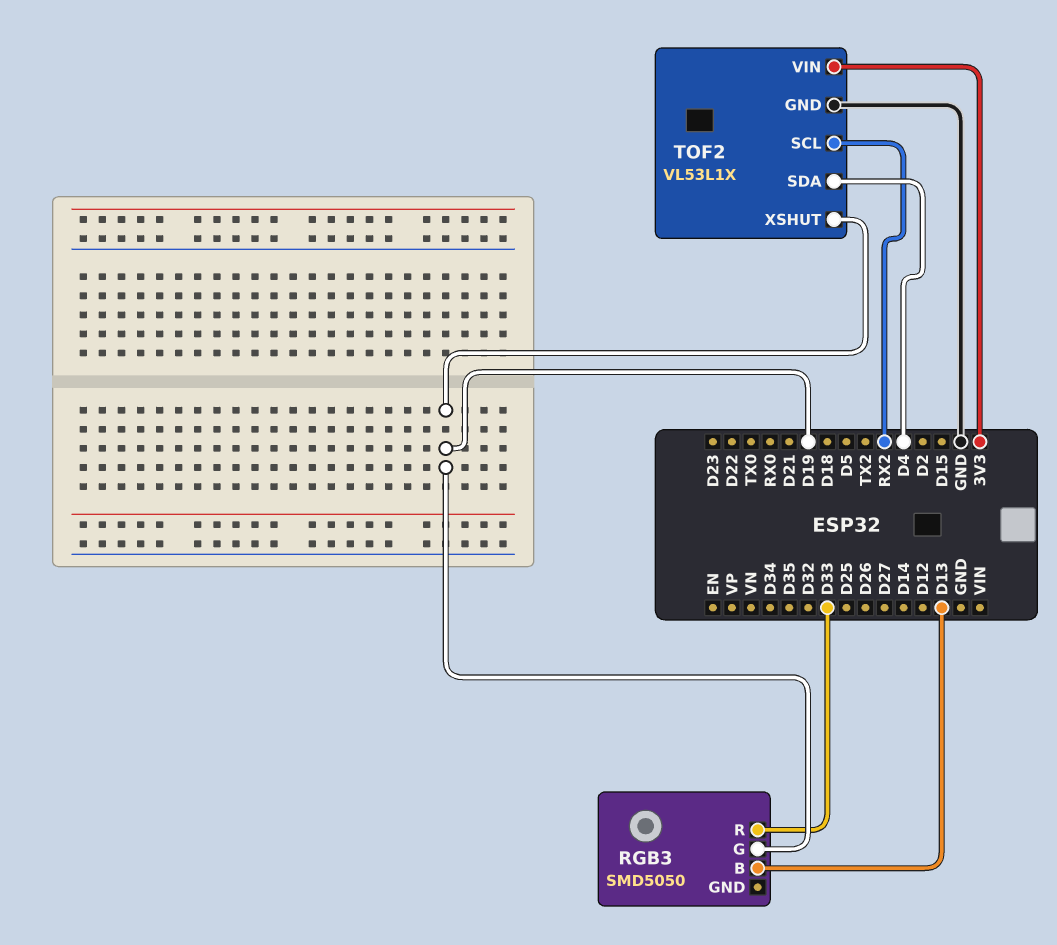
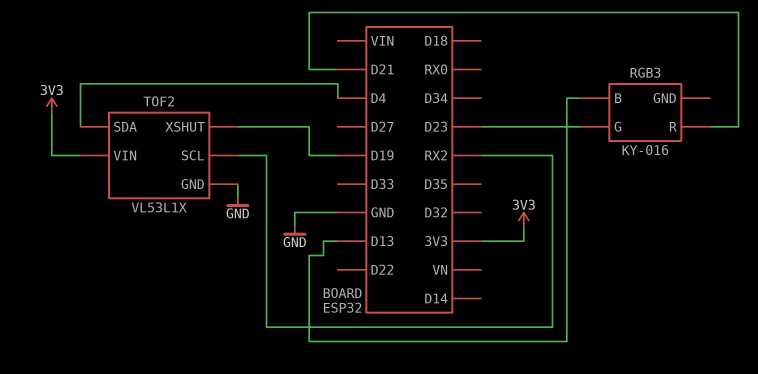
RGB3: SMD5050 -> KY-016
RGB3 pin G: D19 -> D23
RGB3 pin R: D33 -> D21

